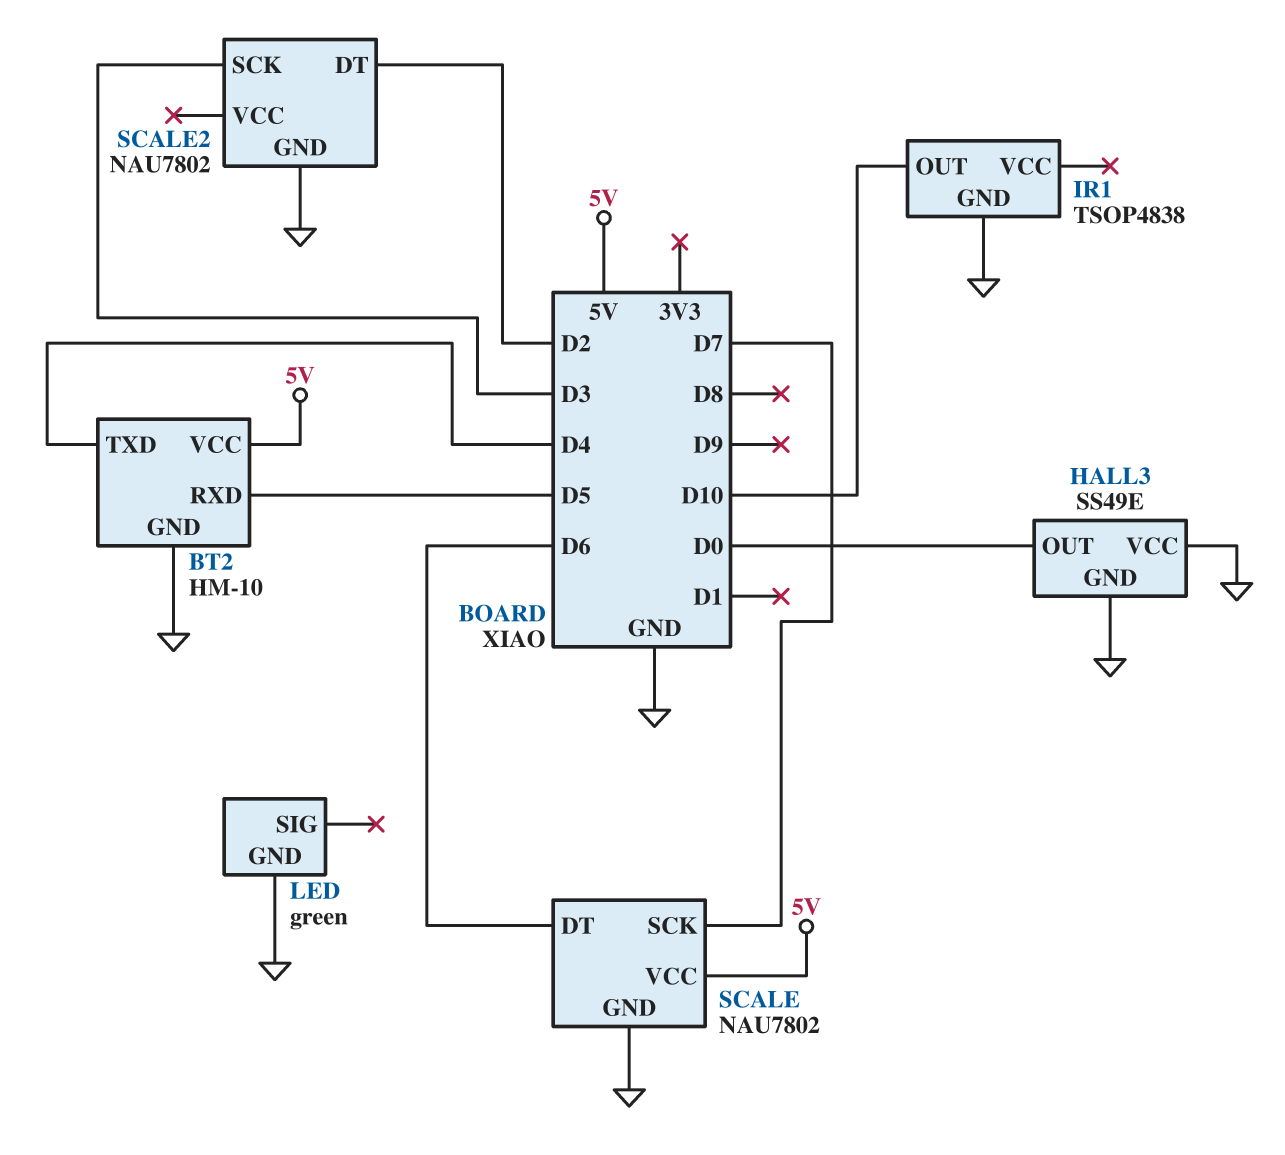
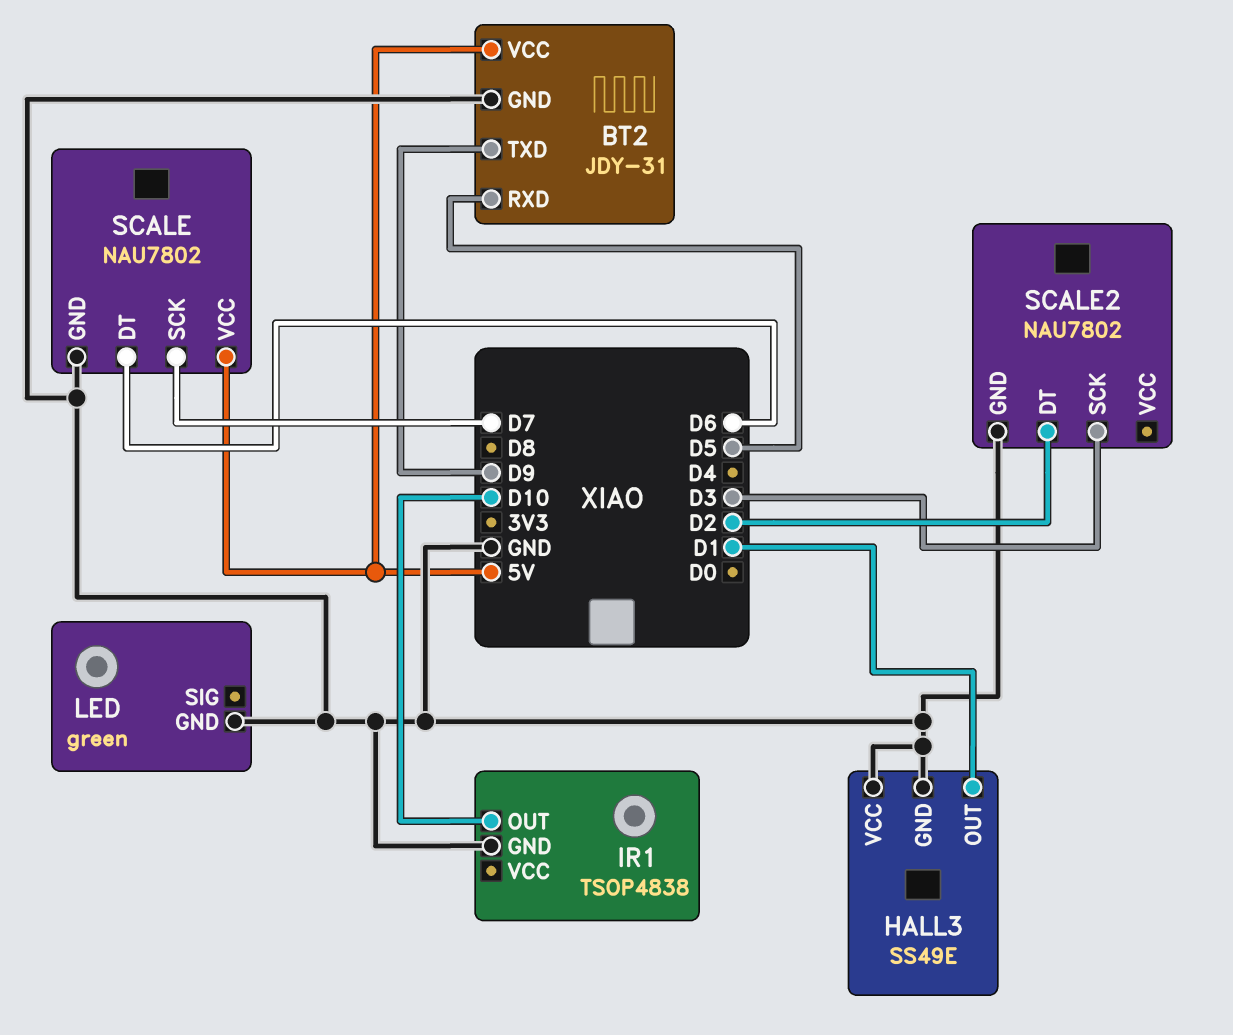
BT2: HM-10 -> JDY-31
BT2 pin TXD: D4 -> D9
HALL3 pin OUT: D0 -> D1

